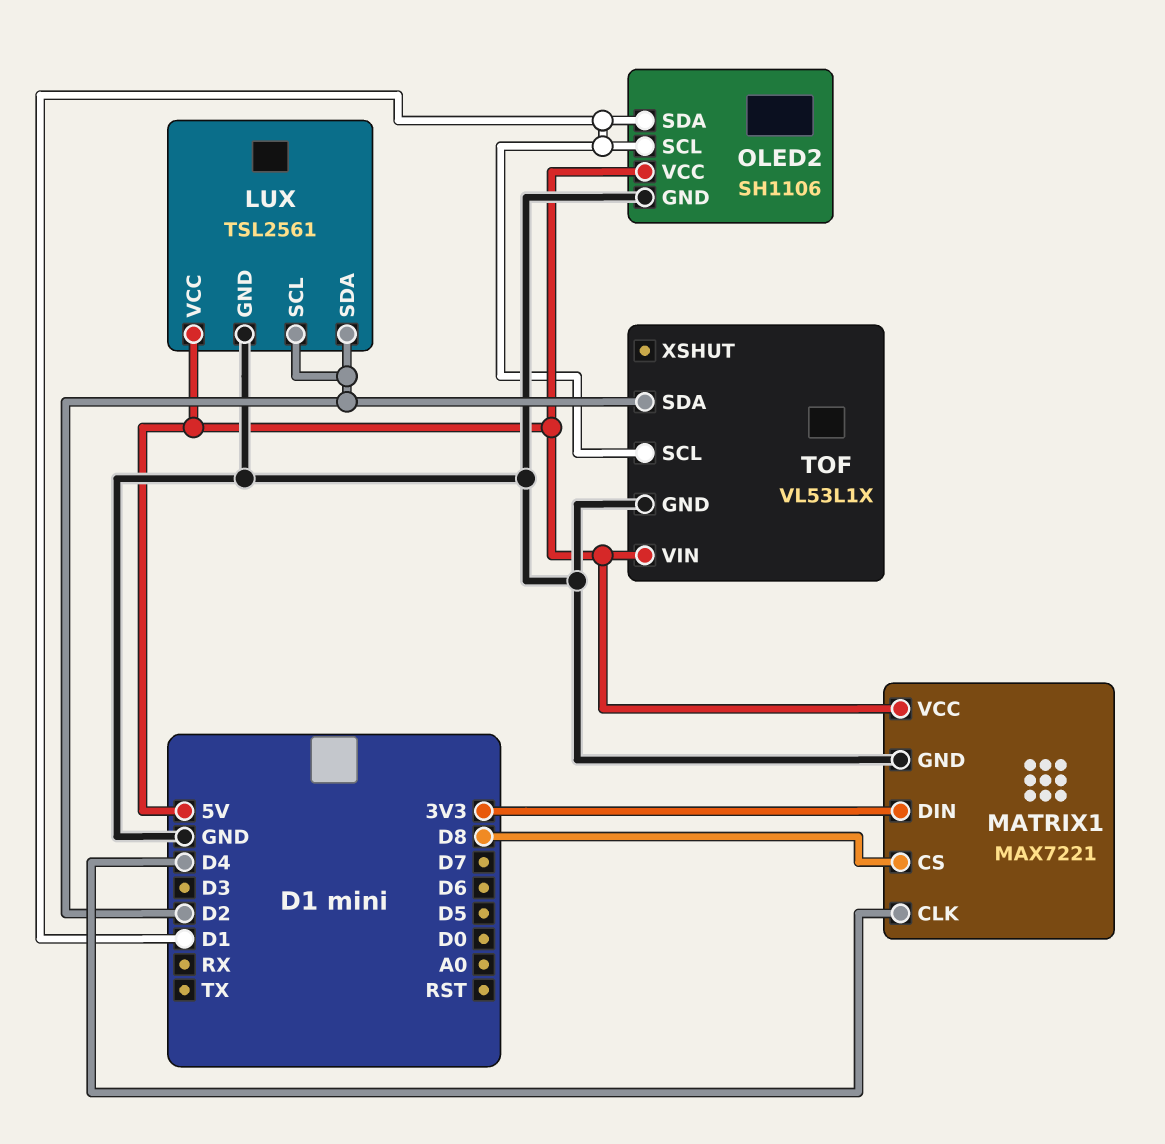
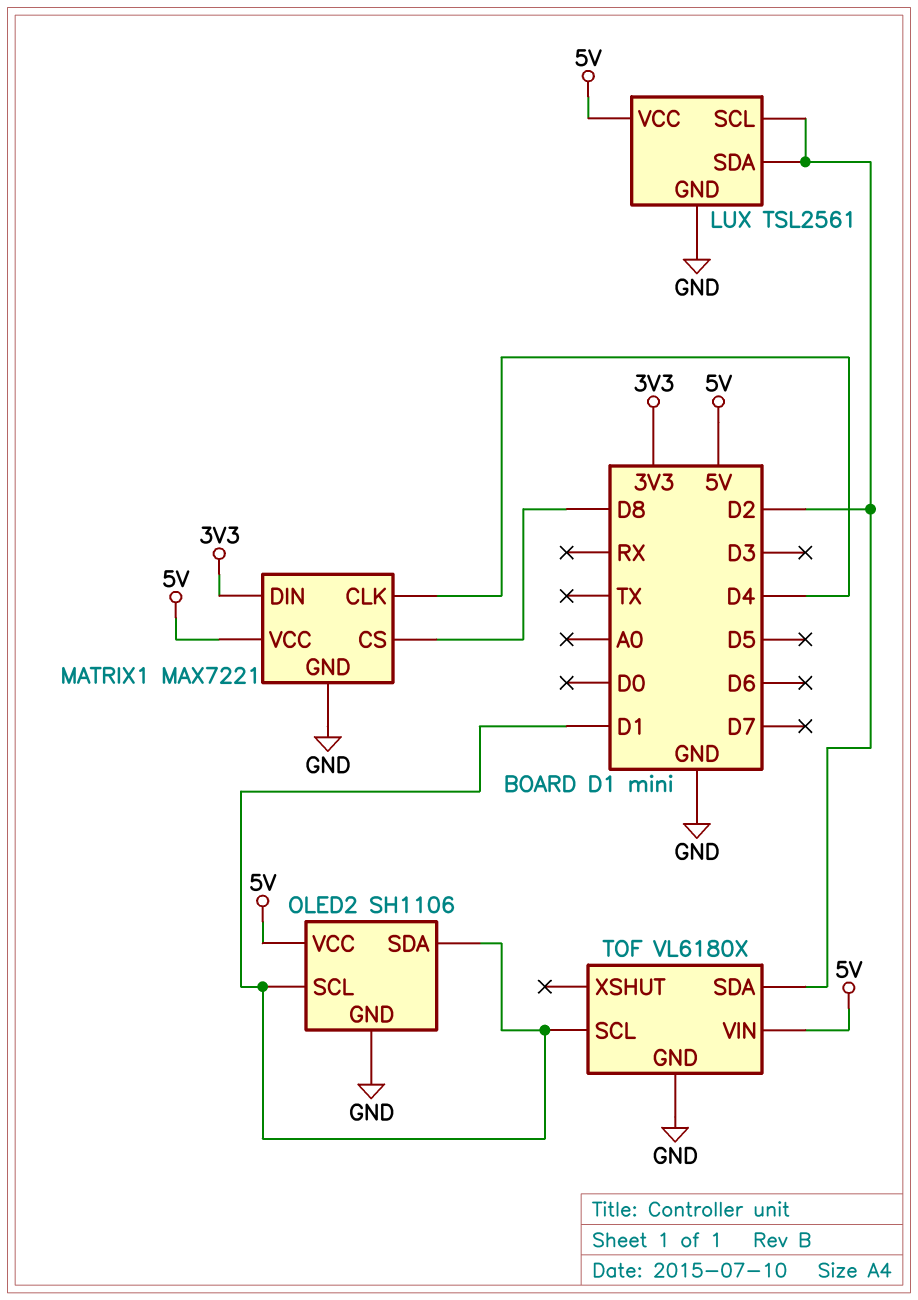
TOF: VL53L1X -> VL6180X

